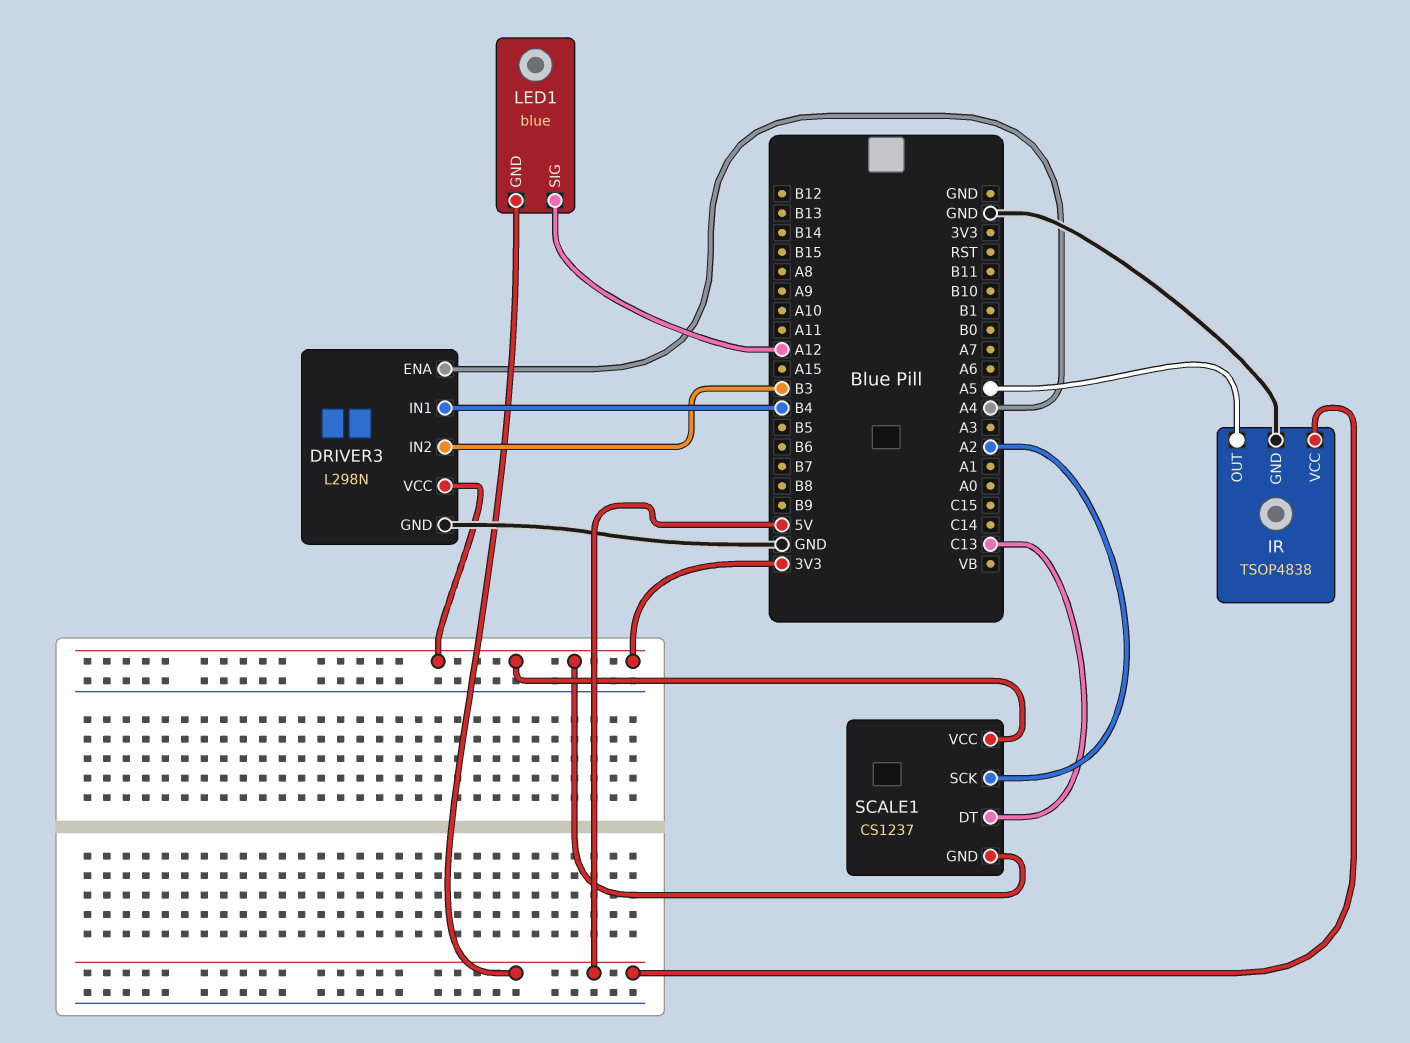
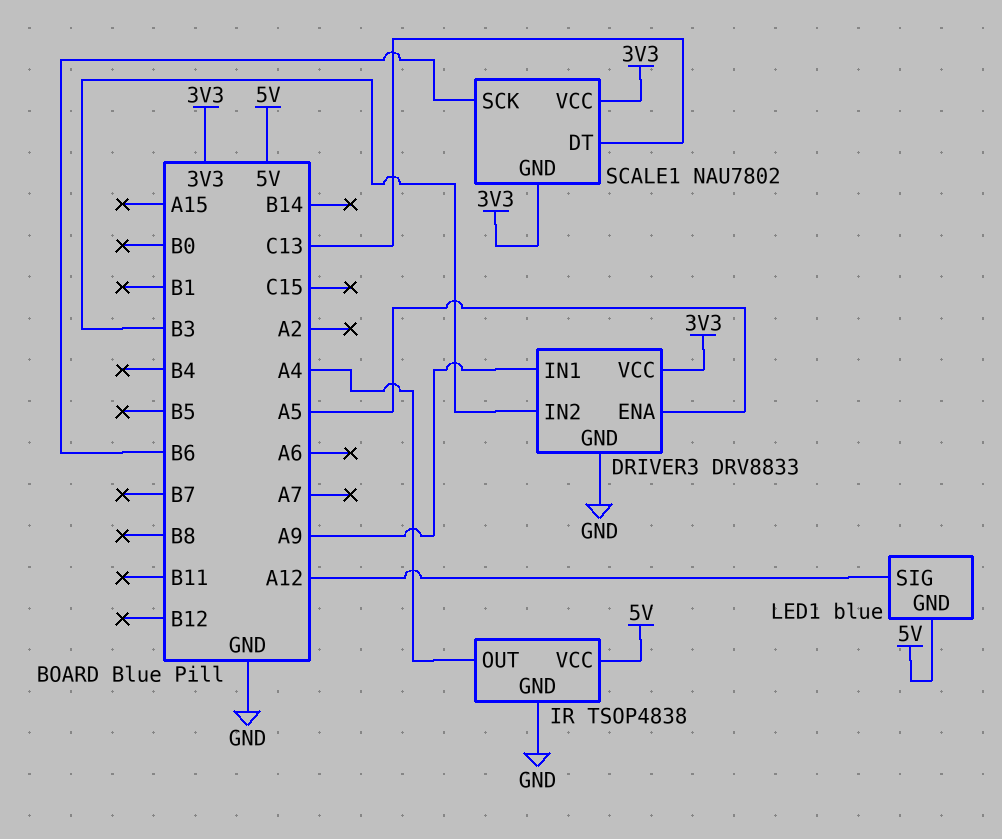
DRIVER3: L298N -> DRV8833
DRIVER3 pin ENA: A4 -> A5
DRIVER3 pin IN1: B4 -> A9
IR pin OUT: A5 -> A4
SCALE1: CS1237 -> NAU7802
SCALE1 pin SCK: A2 -> B6

